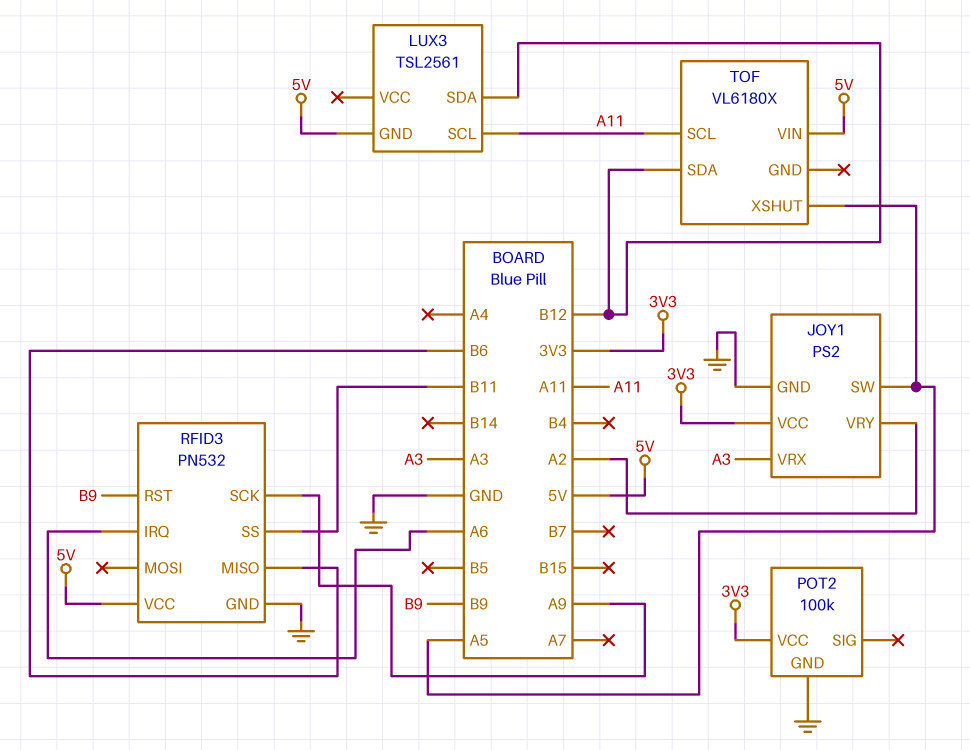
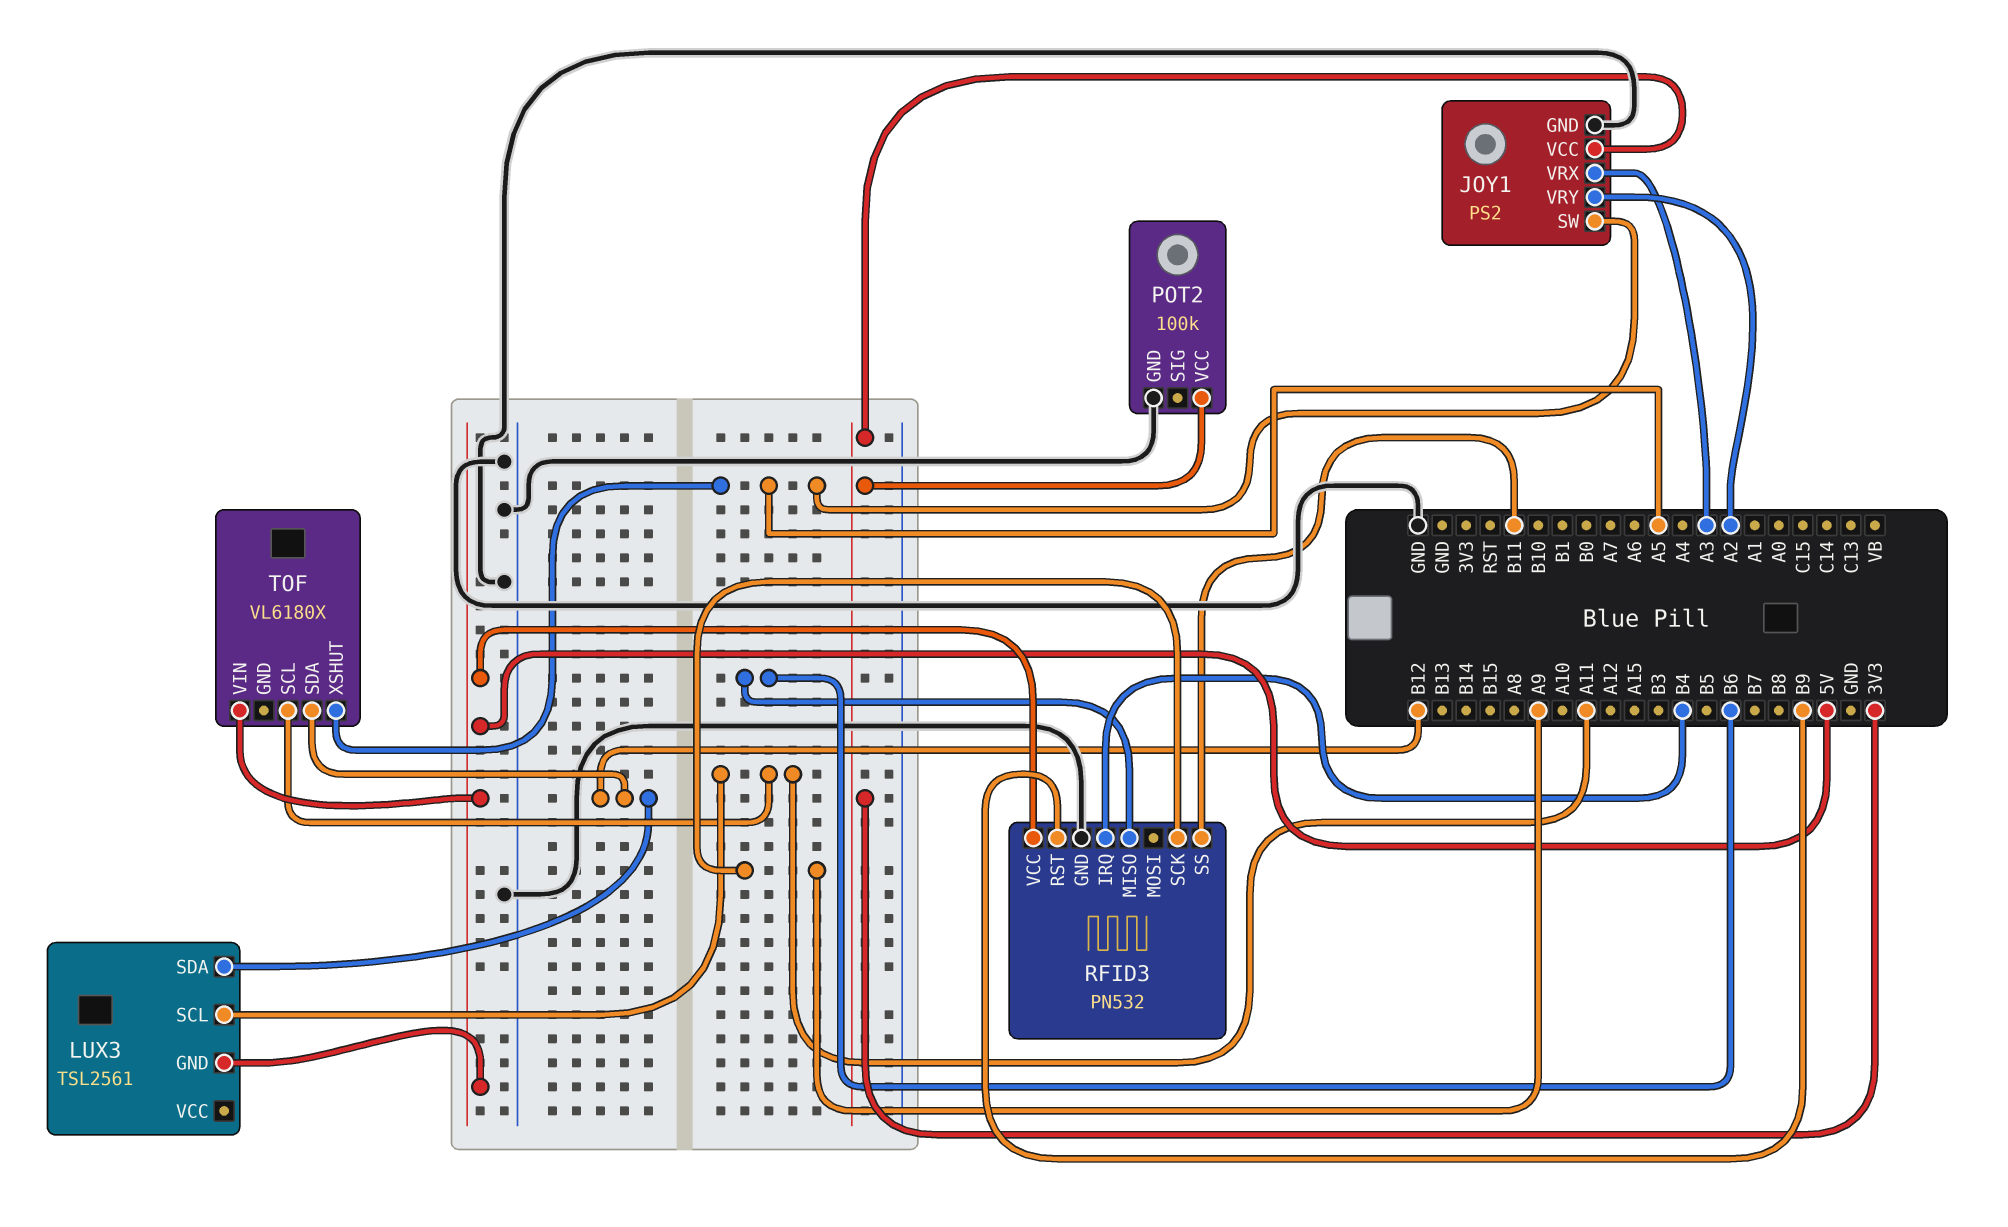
RFID3 pin IRQ: A6 -> B4

